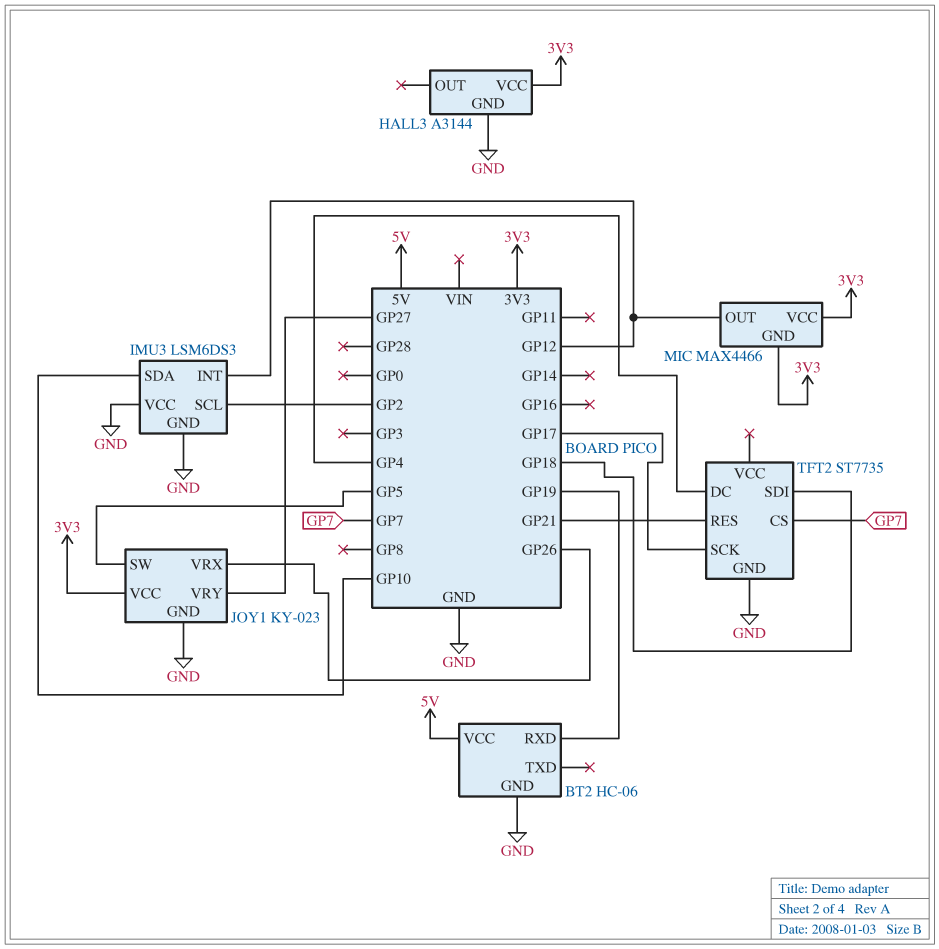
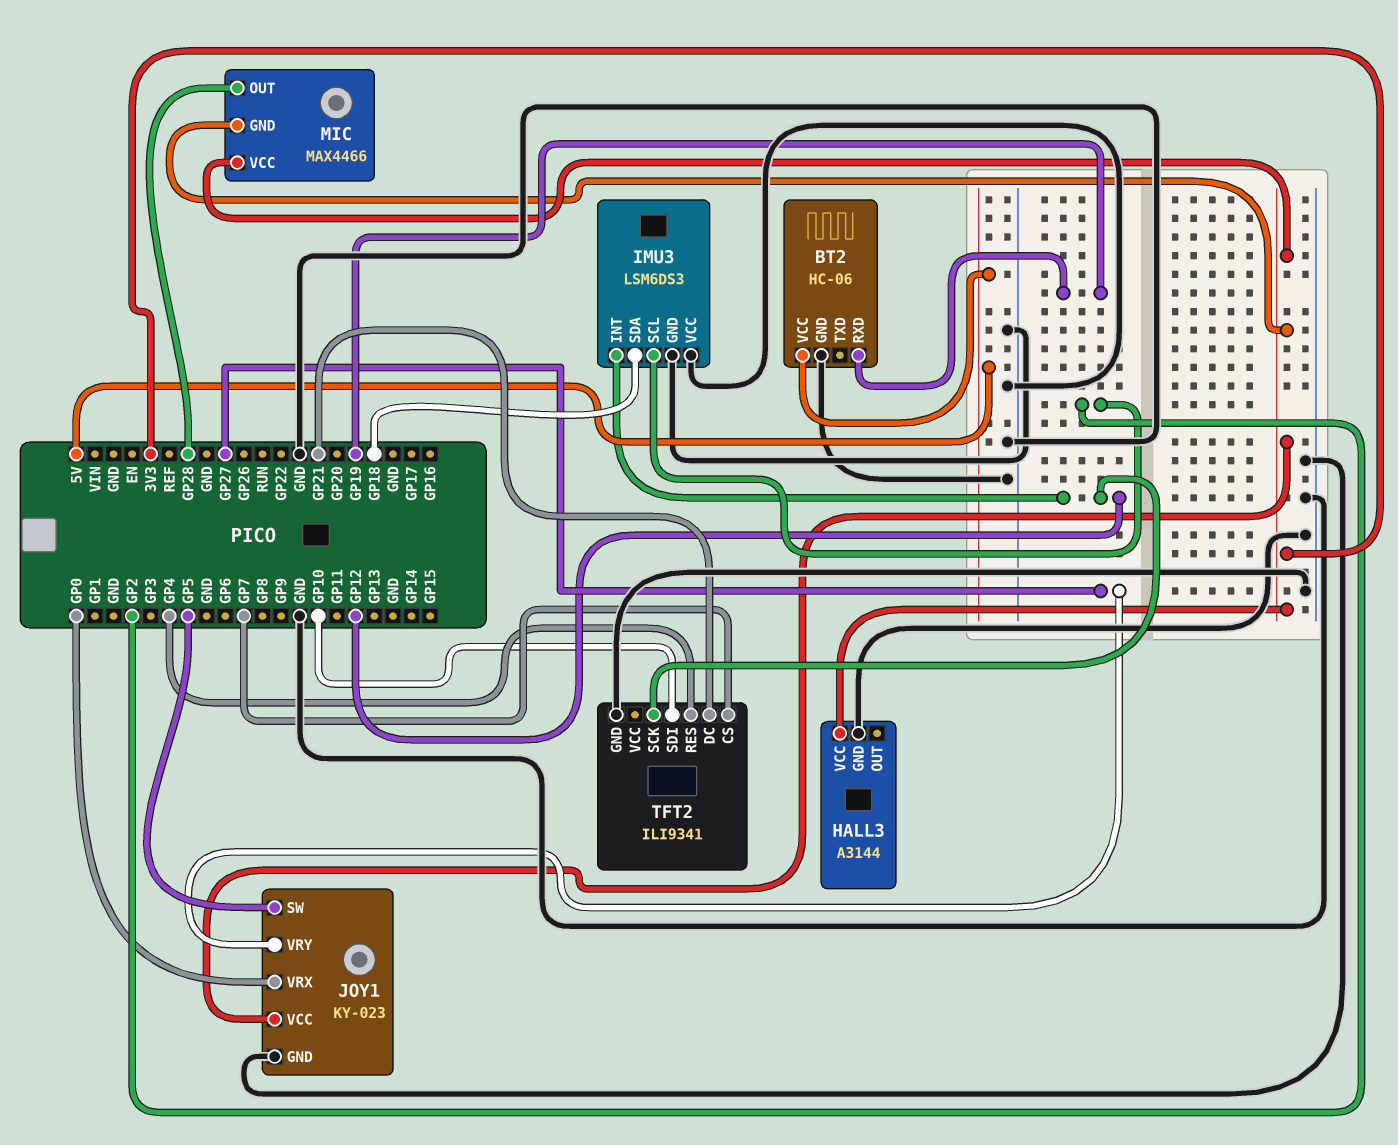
IMU3 pin SDA: GP10 -> GP18
JOY1 pin VRX: GP26 -> GP0
MIC pin OUT: GP12 -> GP28
TFT2: ST7735 -> ILI9341
TFT2 pin DC: GP4 -> GP21
TFT2 pin RES: GP21 -> GP4
TFT2 pin SCK: GP17 -> GP12
TFT2 pin SDI: GP18 -> GP10

